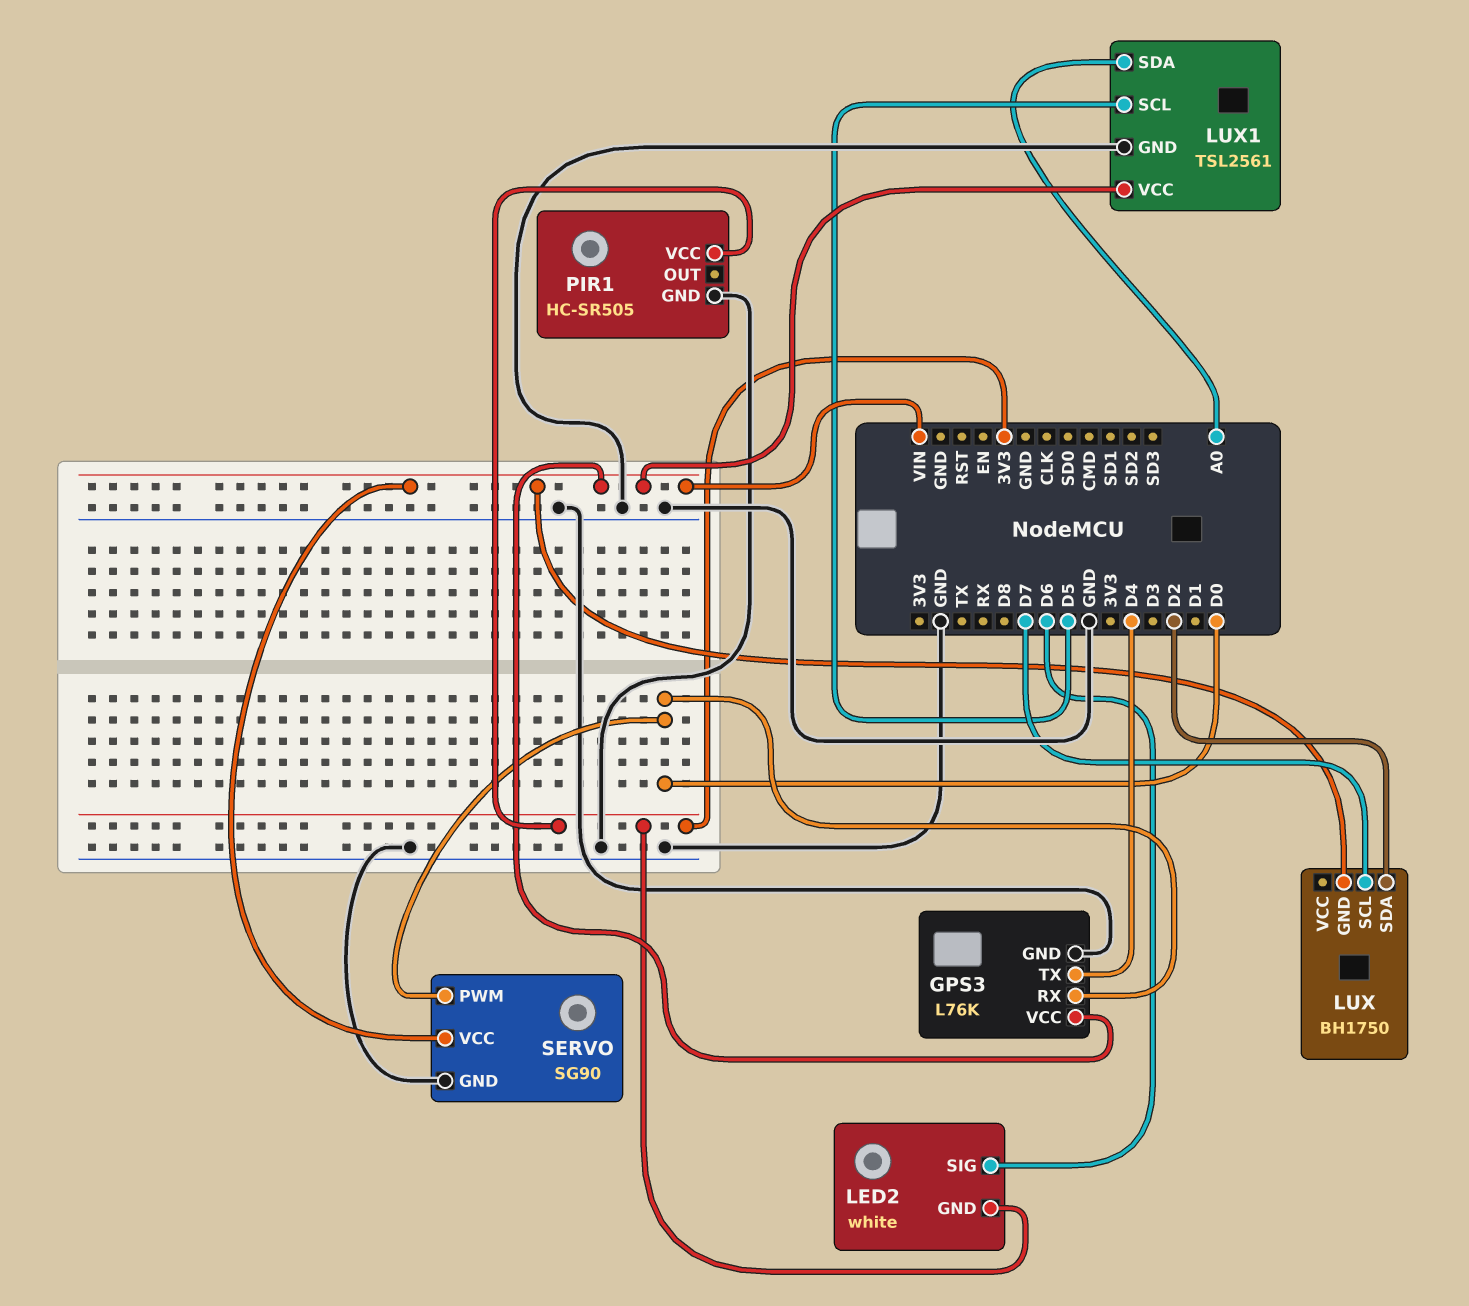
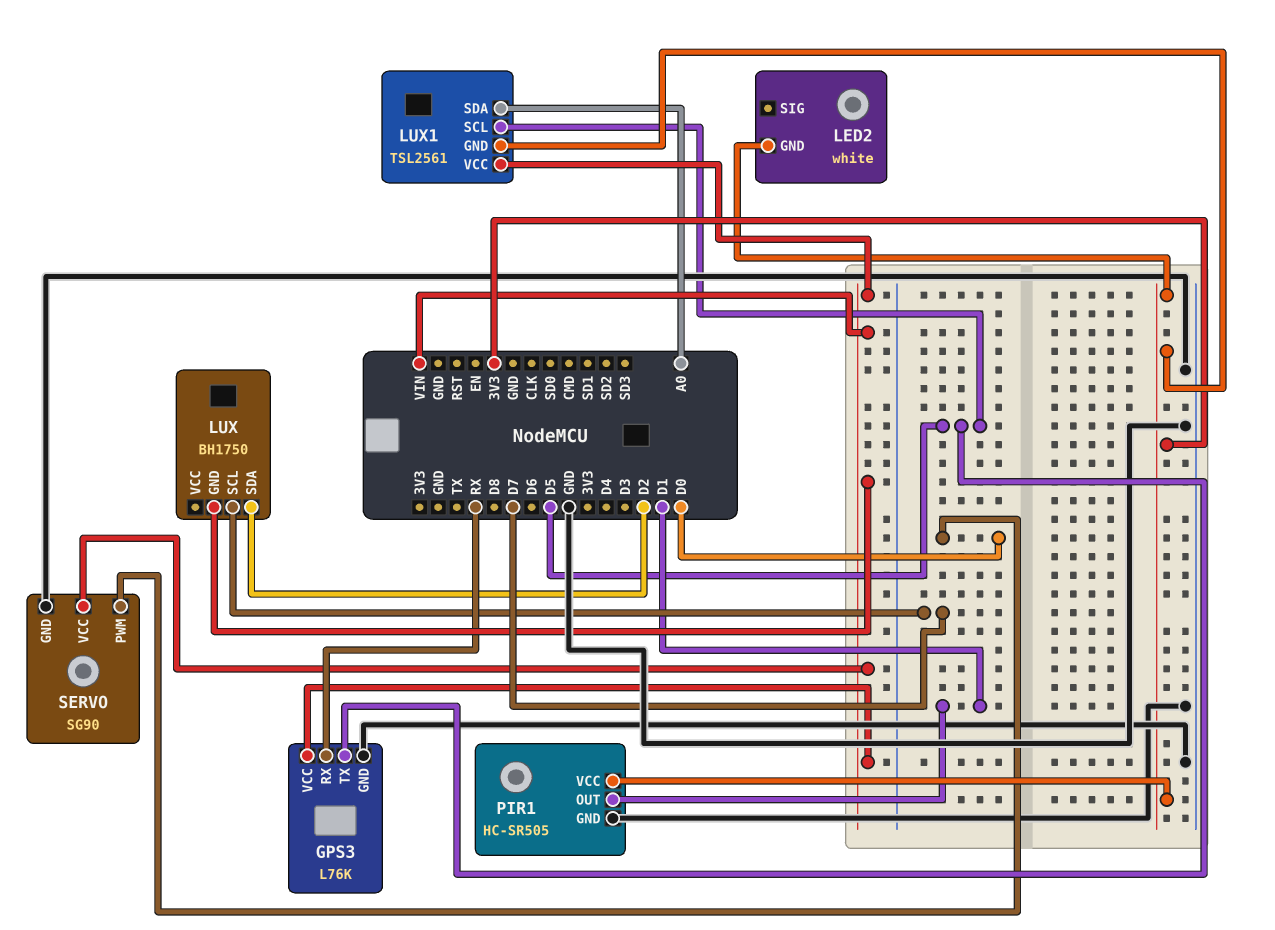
GPS3 pin RX: D0 -> RX
GPS3 pin TX: D4 -> D5
LED2 pin SIG: D6 -> none
LUX1 pin GND: GND -> 3V3
PIR1 pin OUT: none -> D1

